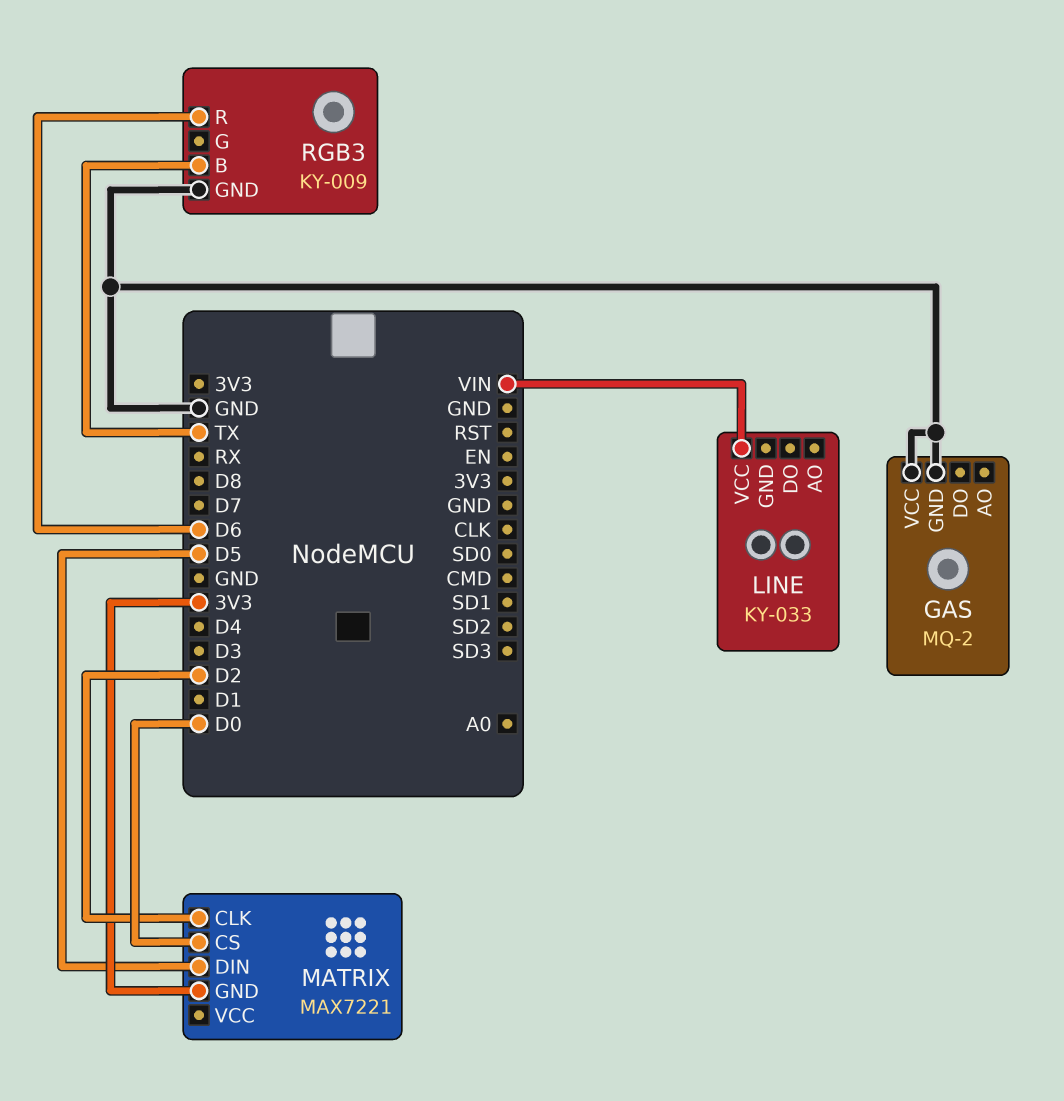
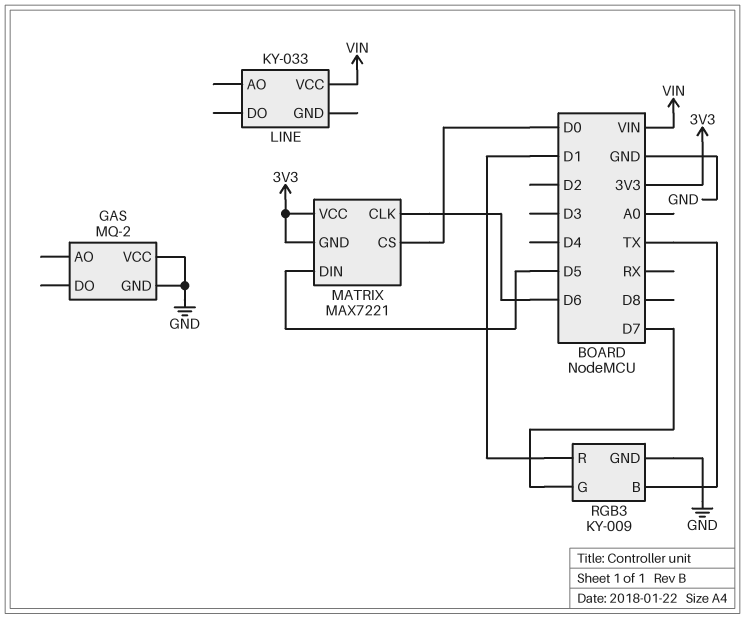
MATRIX pin CLK: D2 -> D6
MATRIX pin VCC: none -> 3V3
RGB3 pin G: none -> D7
RGB3 pin R: D6 -> D1

